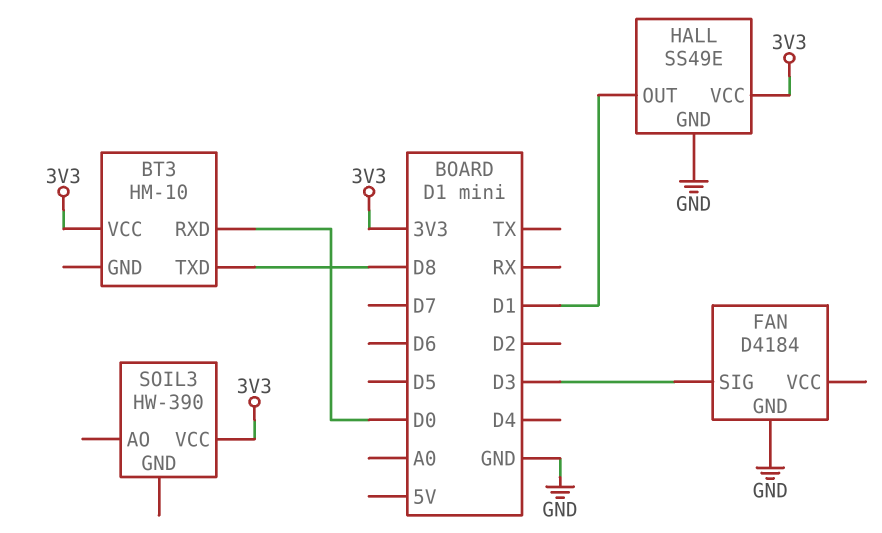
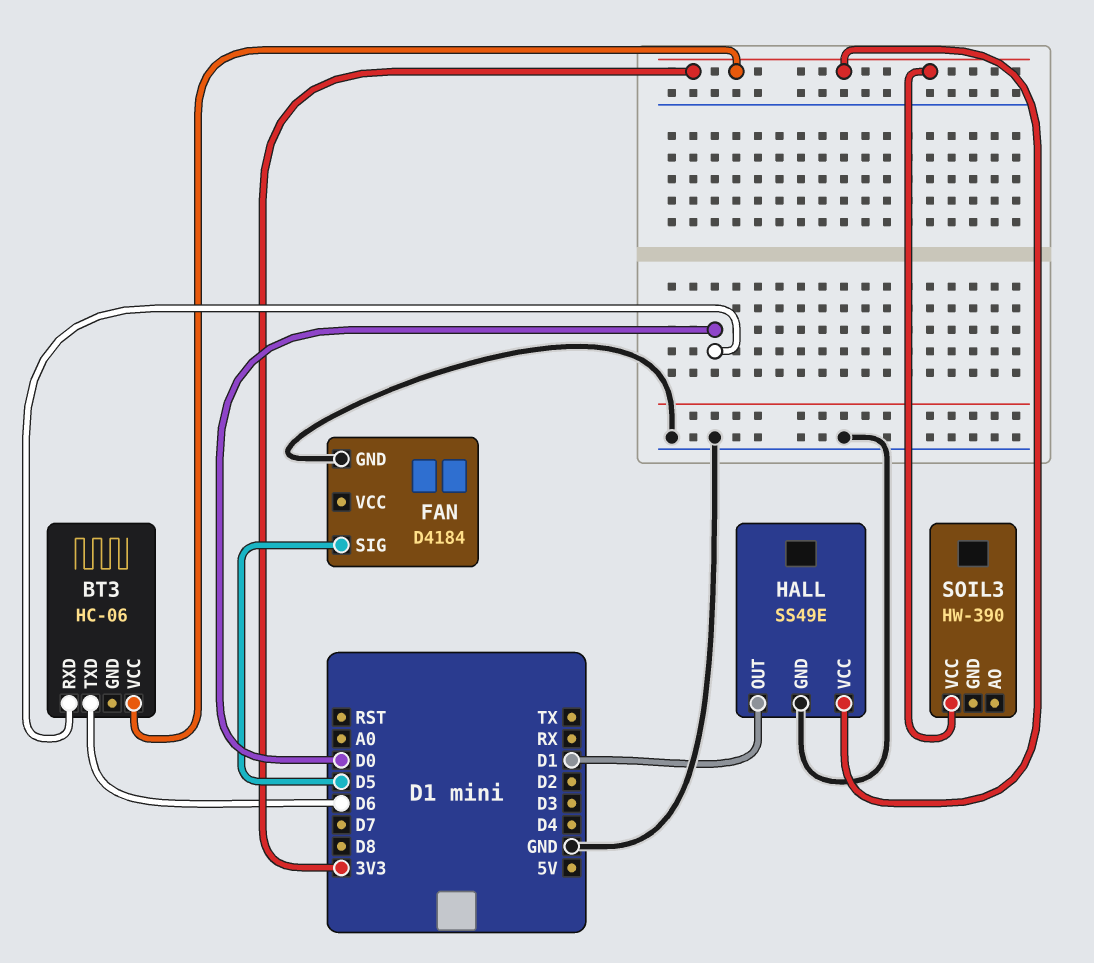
BT3: HM-10 -> HC-06
BT3 pin TXD: D8 -> D6
FAN pin SIG: D3 -> D5

